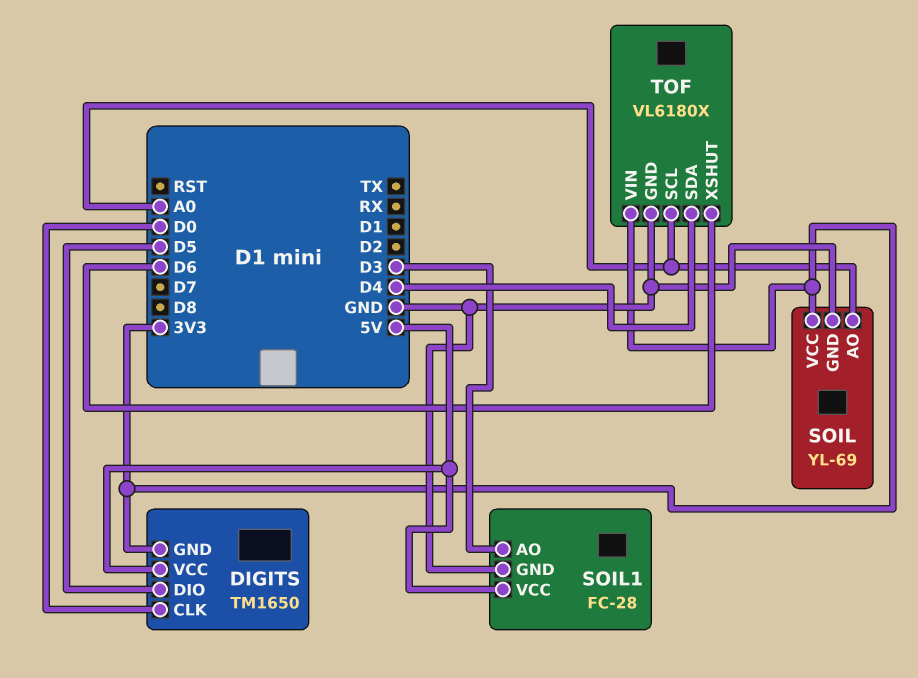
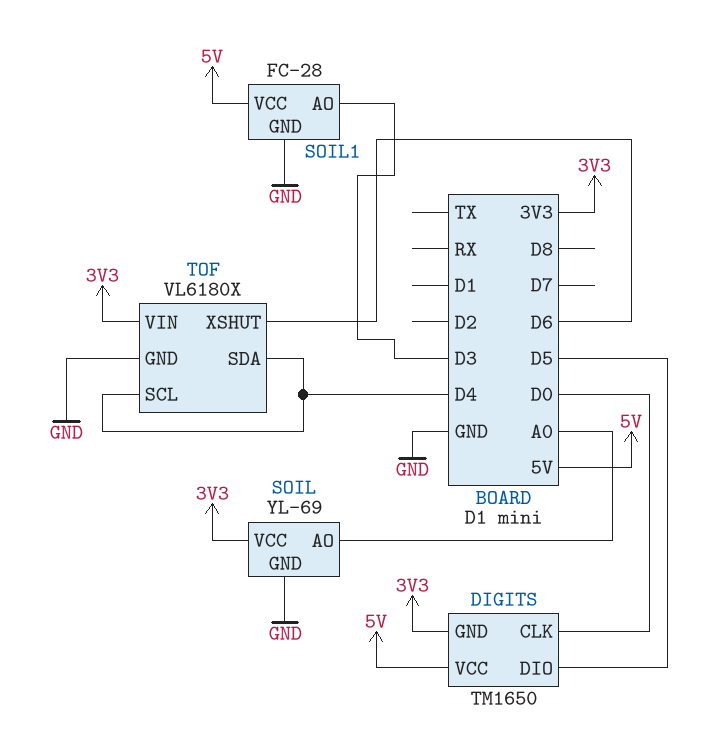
TOF pin SCL: A0 -> D4

